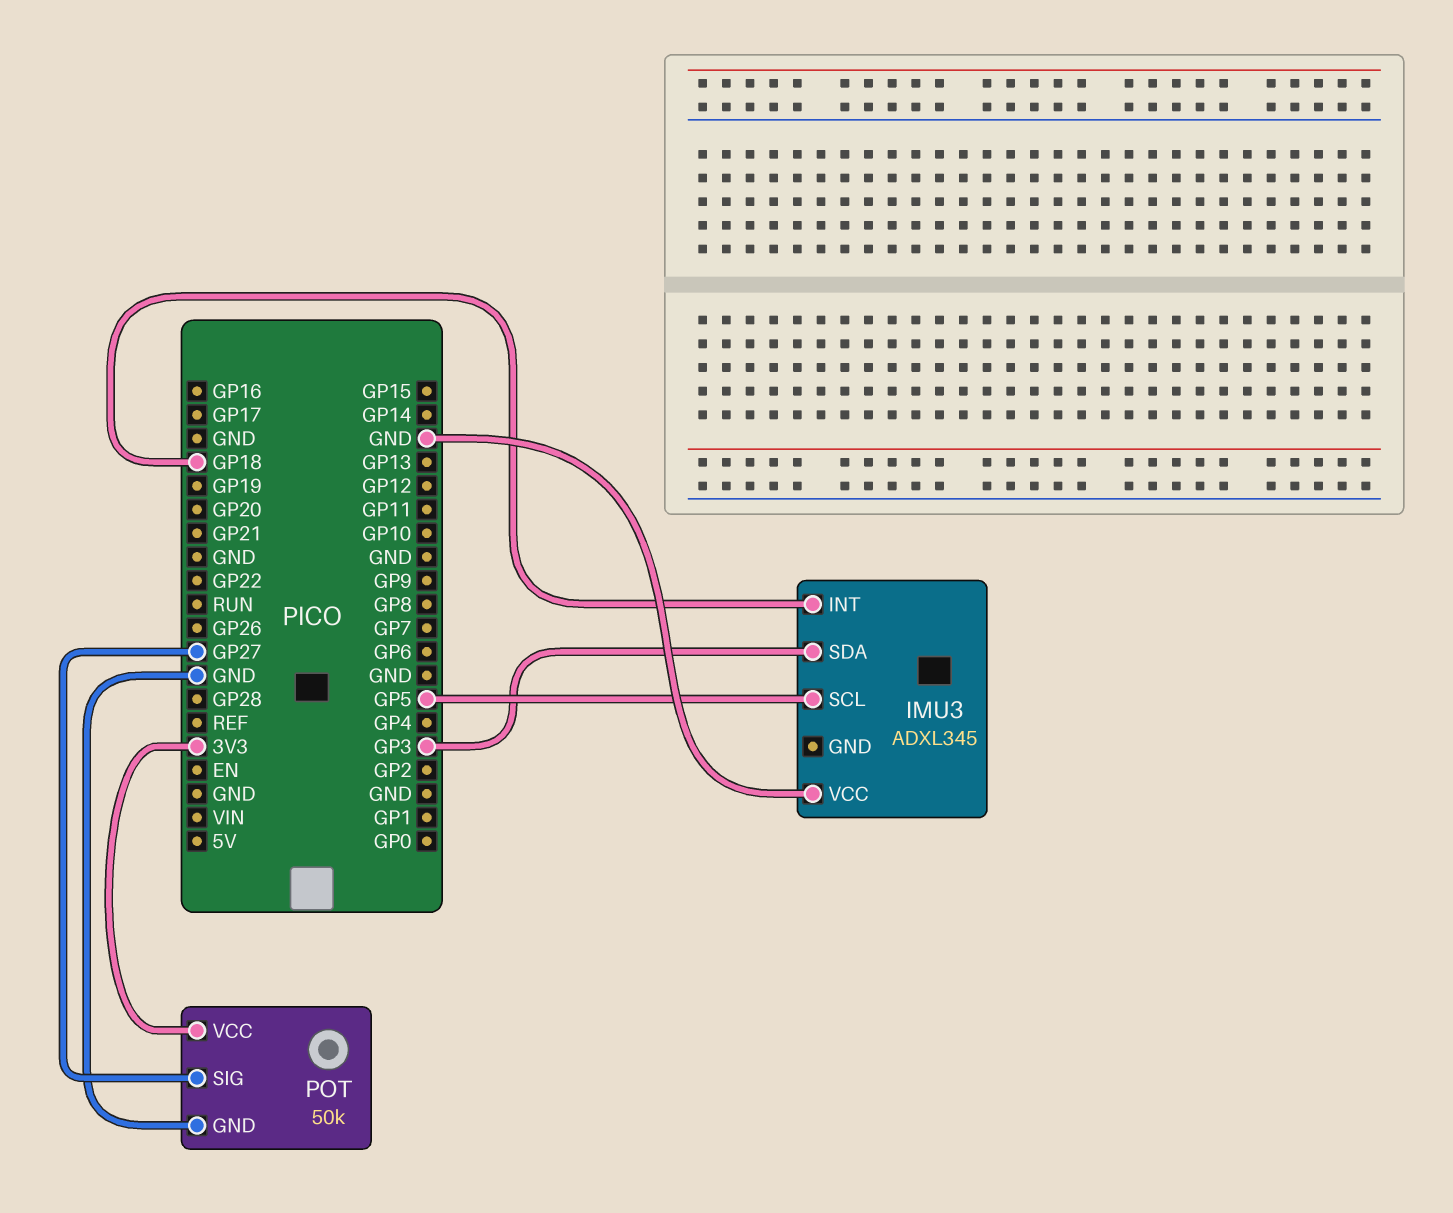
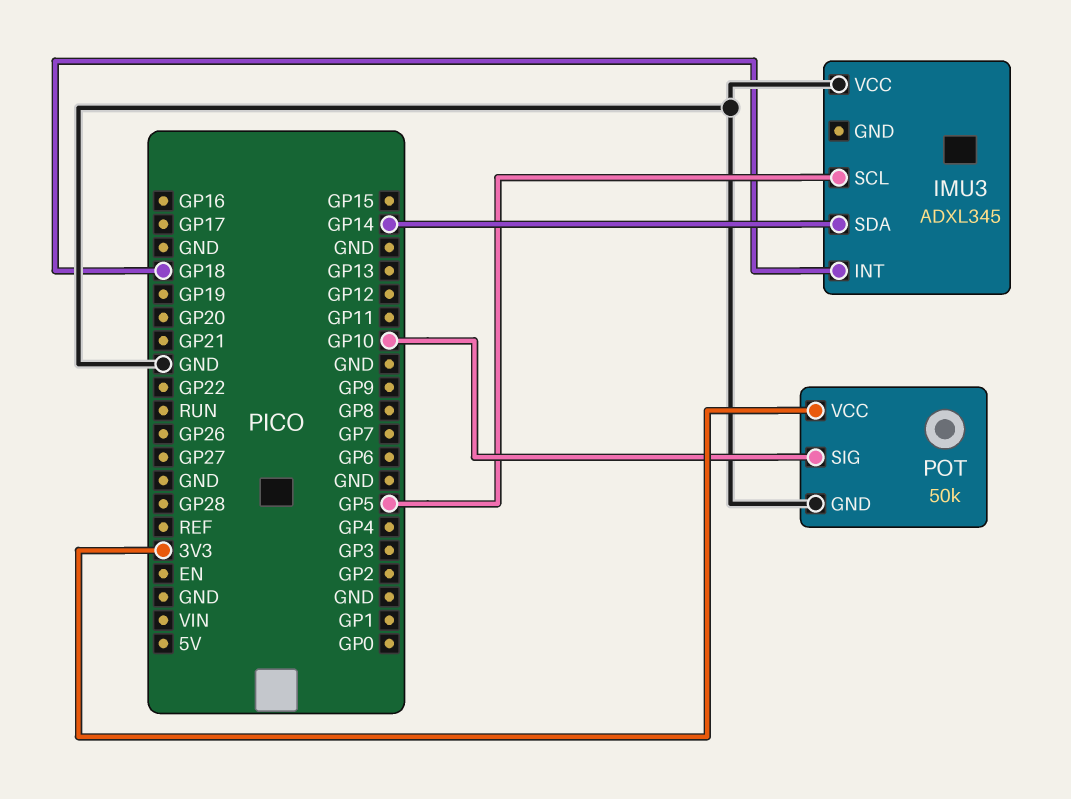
IMU3 pin SDA: GP3 -> GP14
POT pin SIG: GP27 -> GP10

